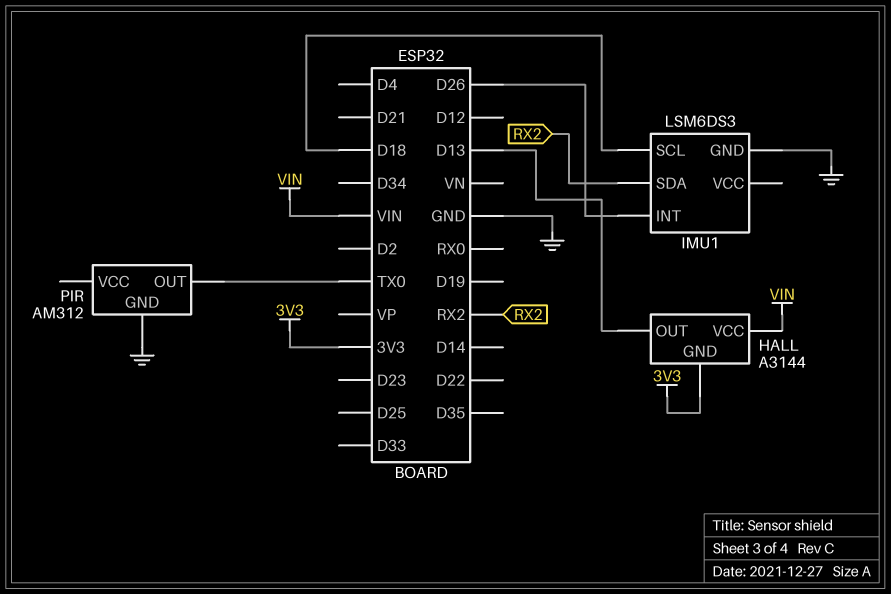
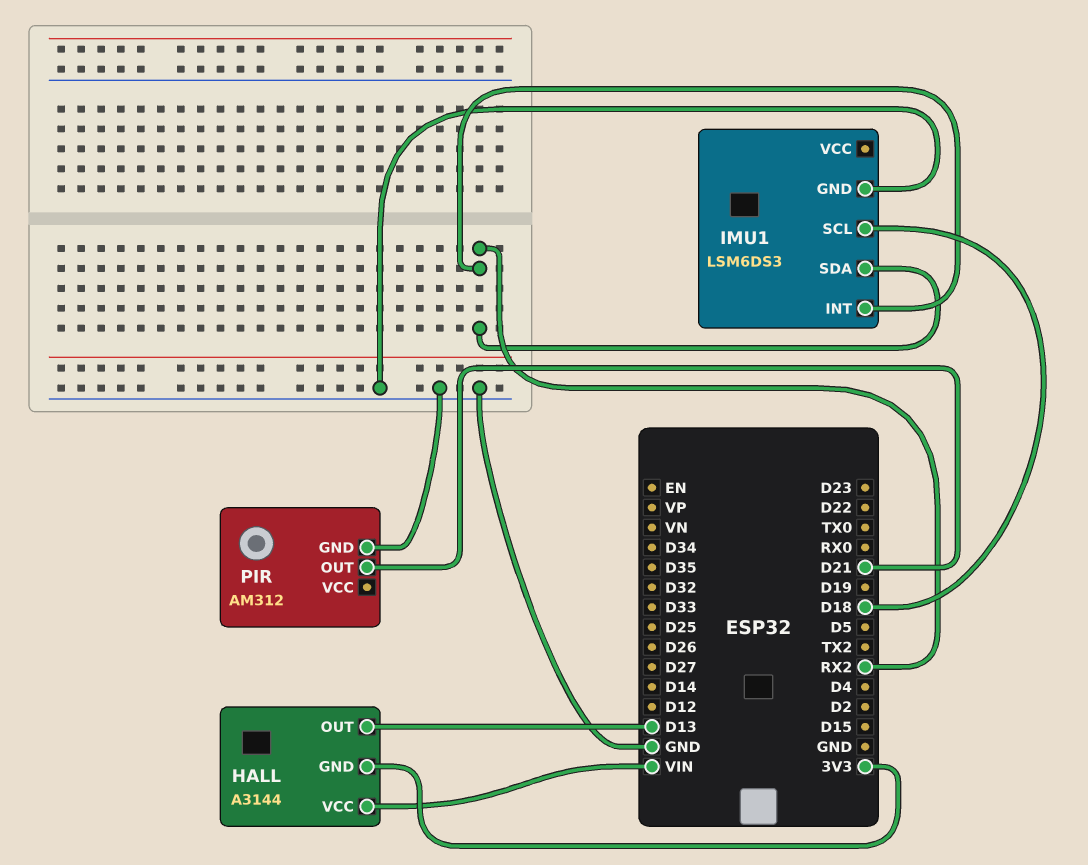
IMU1 pin INT: D26 -> RX2
PIR pin OUT: TX0 -> D21

